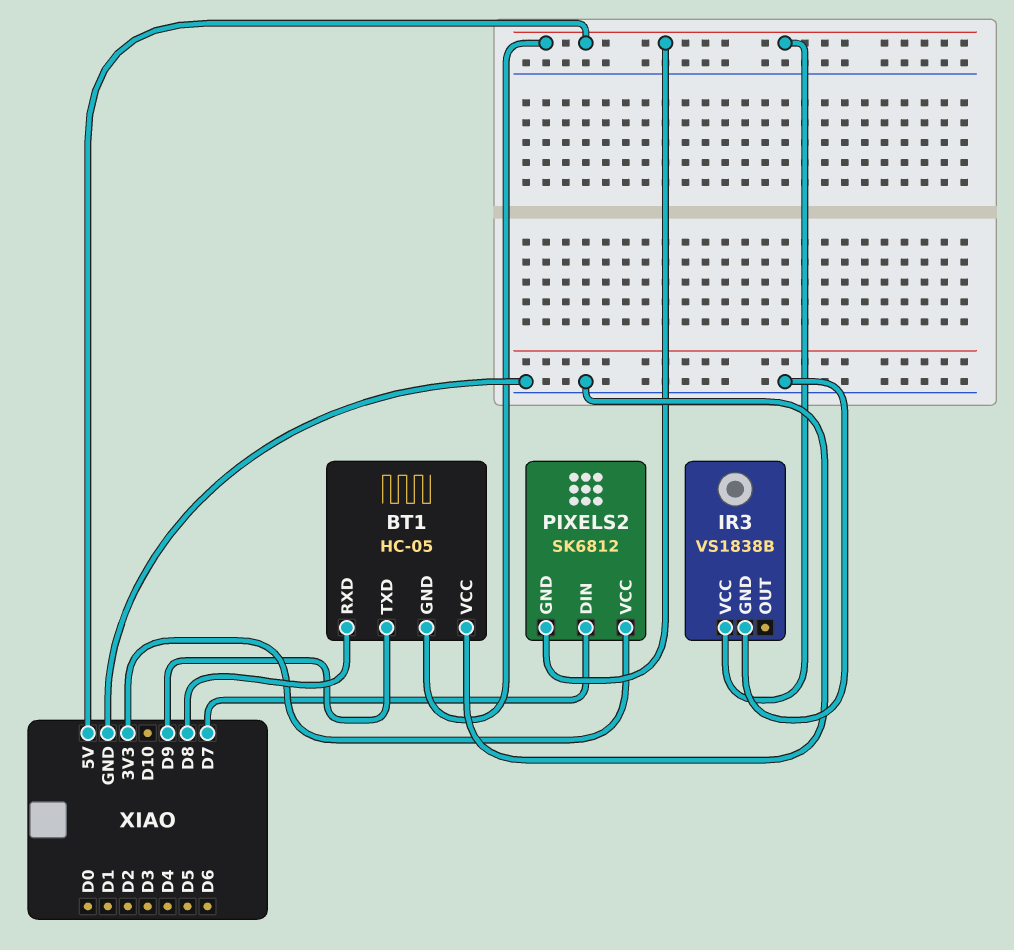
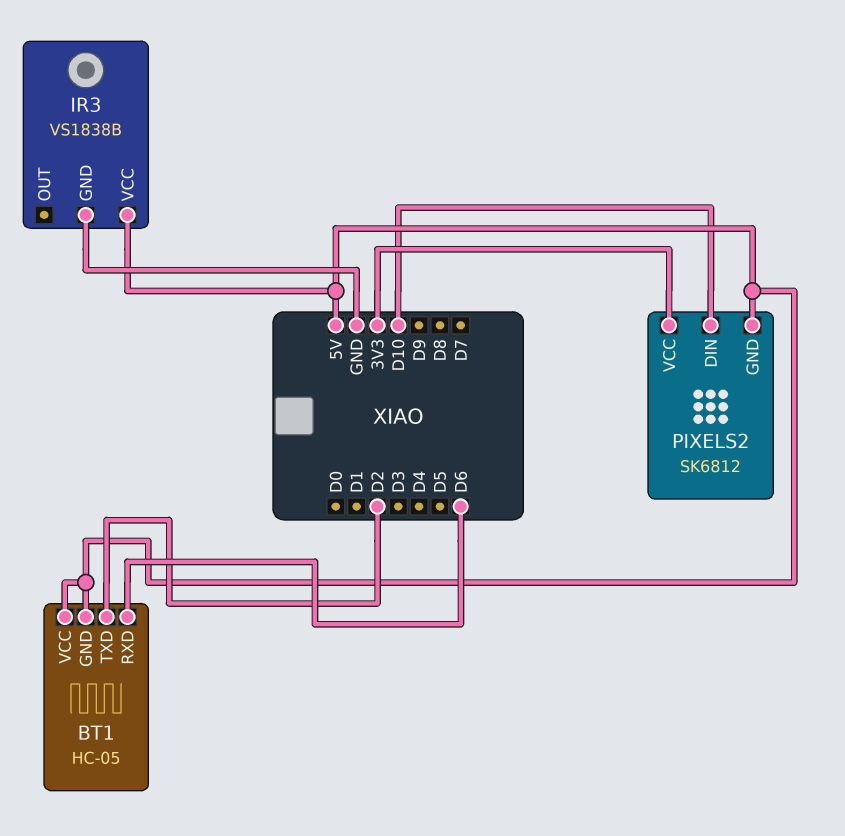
BT1 pin RXD: D8 -> D6
BT1 pin TXD: D9 -> D2
BT1 pin VCC: GND -> 5V
PIXELS2 pin DIN: D7 -> D10

